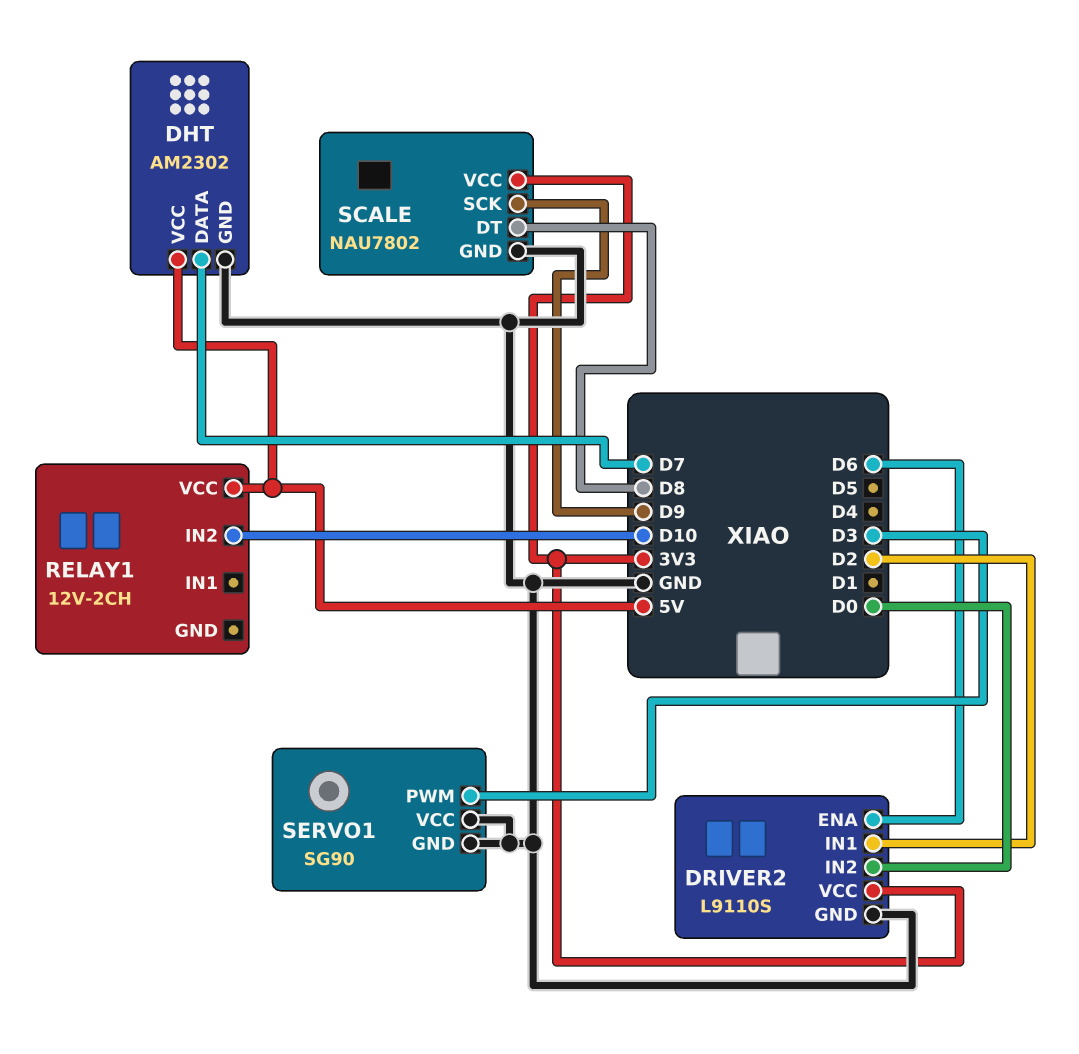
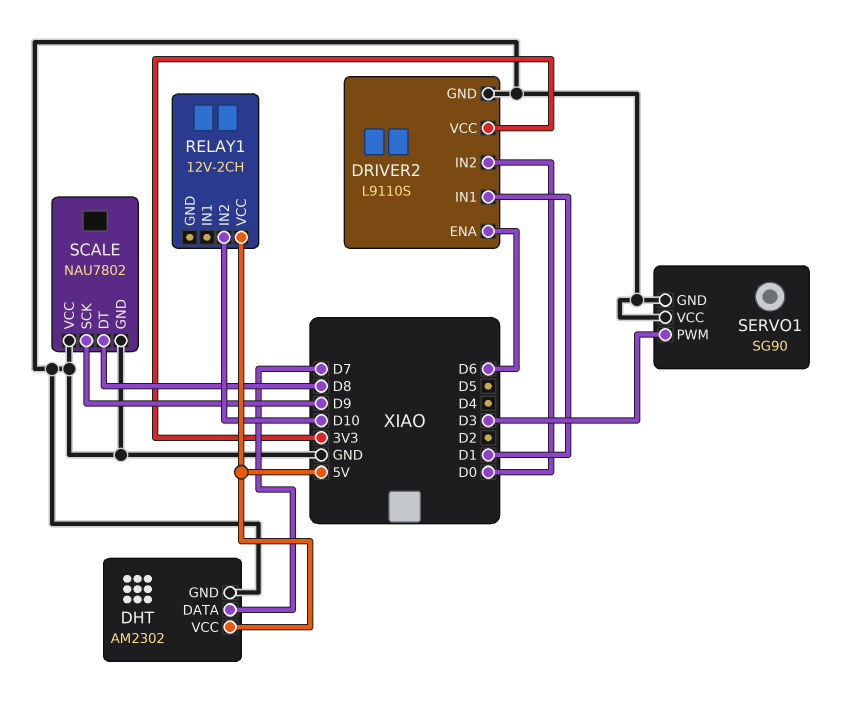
DRIVER2 pin IN1: D2 -> D1
SCALE pin VCC: 3V3 -> GND

